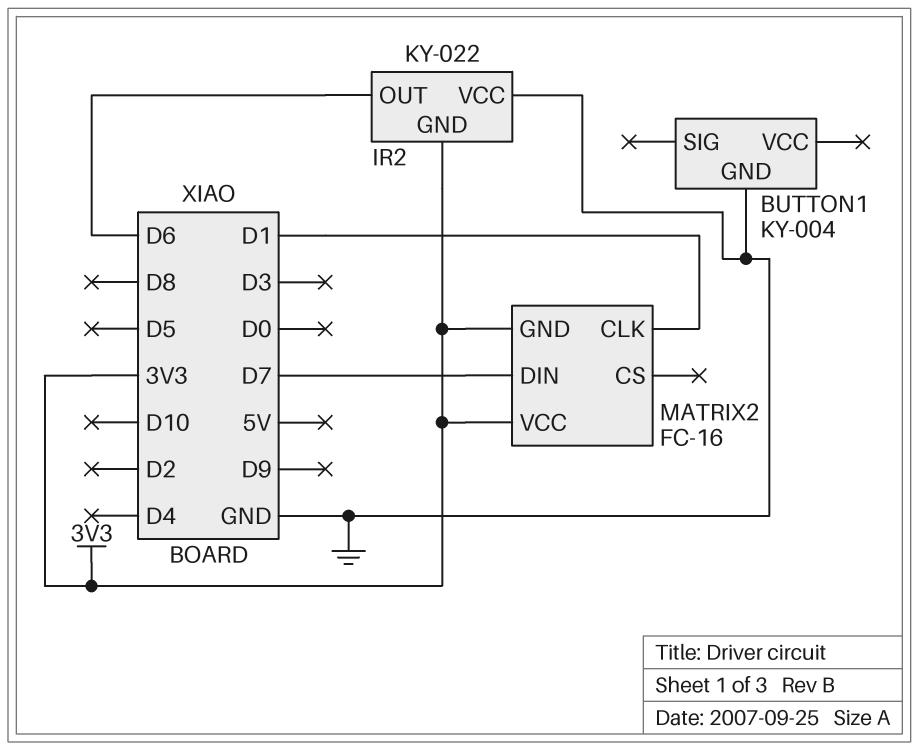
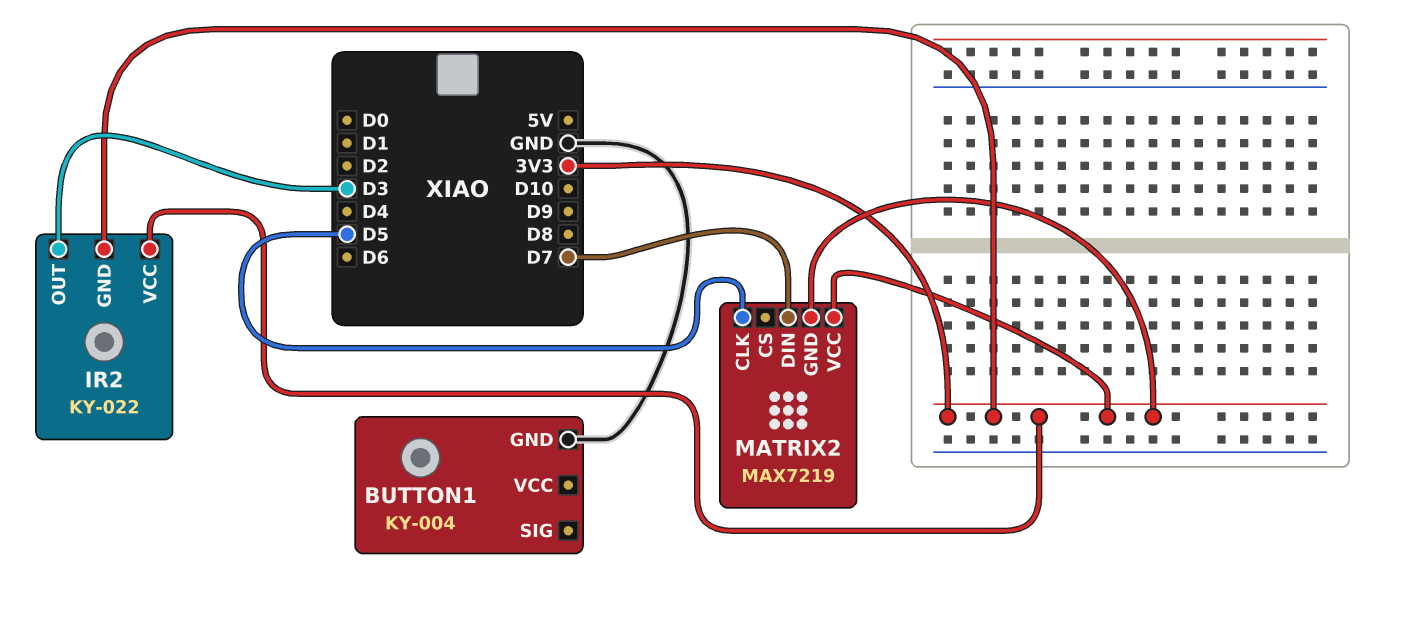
IR2 pin OUT: D6 -> D3
IR2 pin VCC: GND -> 3V3
MATRIX2: FC-16 -> MAX7219
MATRIX2 pin CLK: D1 -> D5

